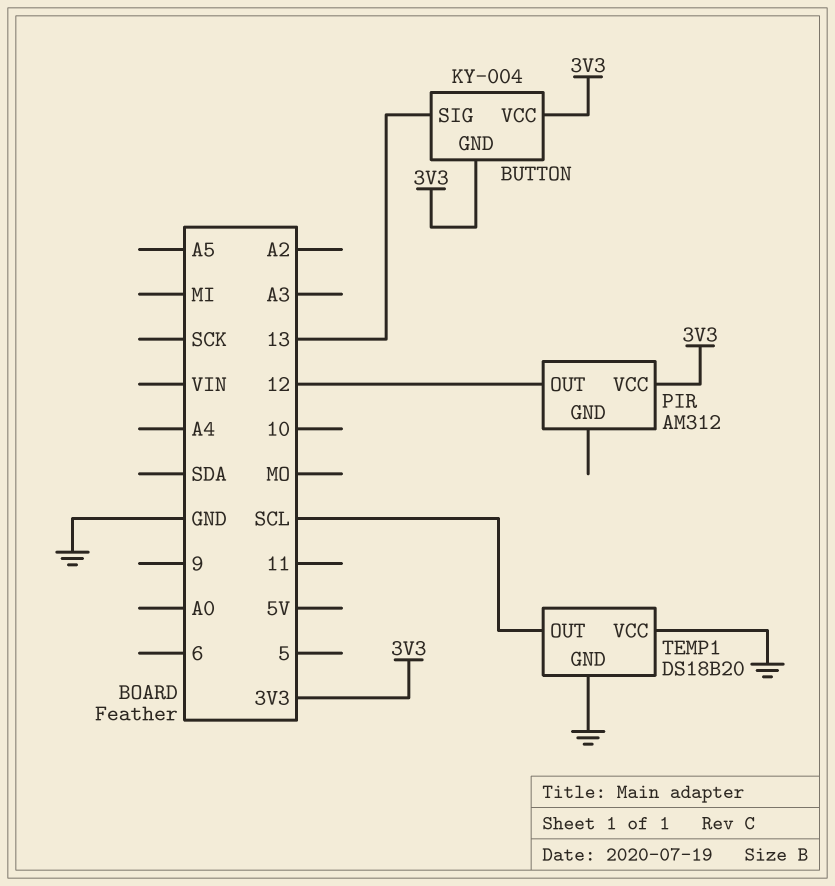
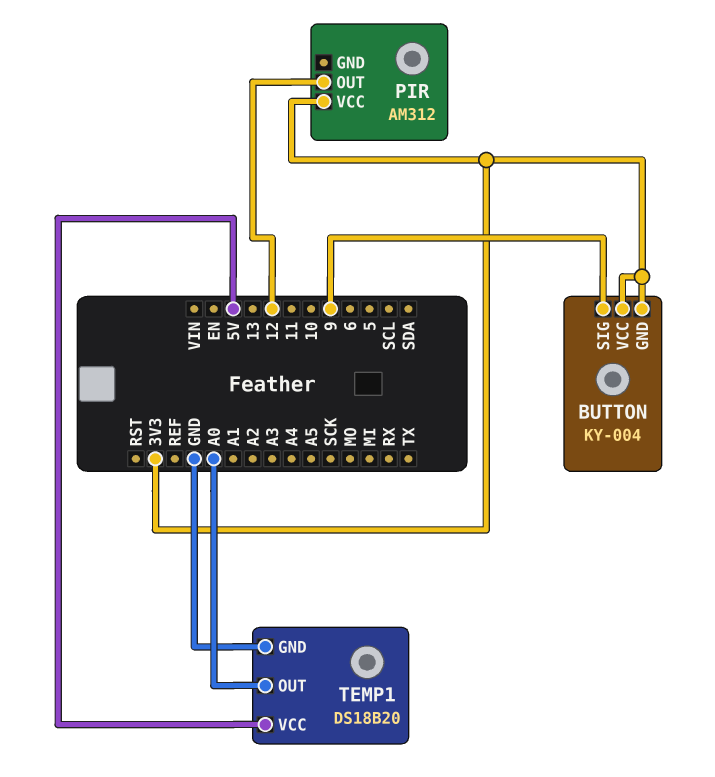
BUTTON pin SIG: 13 -> 9
TEMP1 pin OUT: SCL -> A0
TEMP1 pin VCC: GND -> 5V

